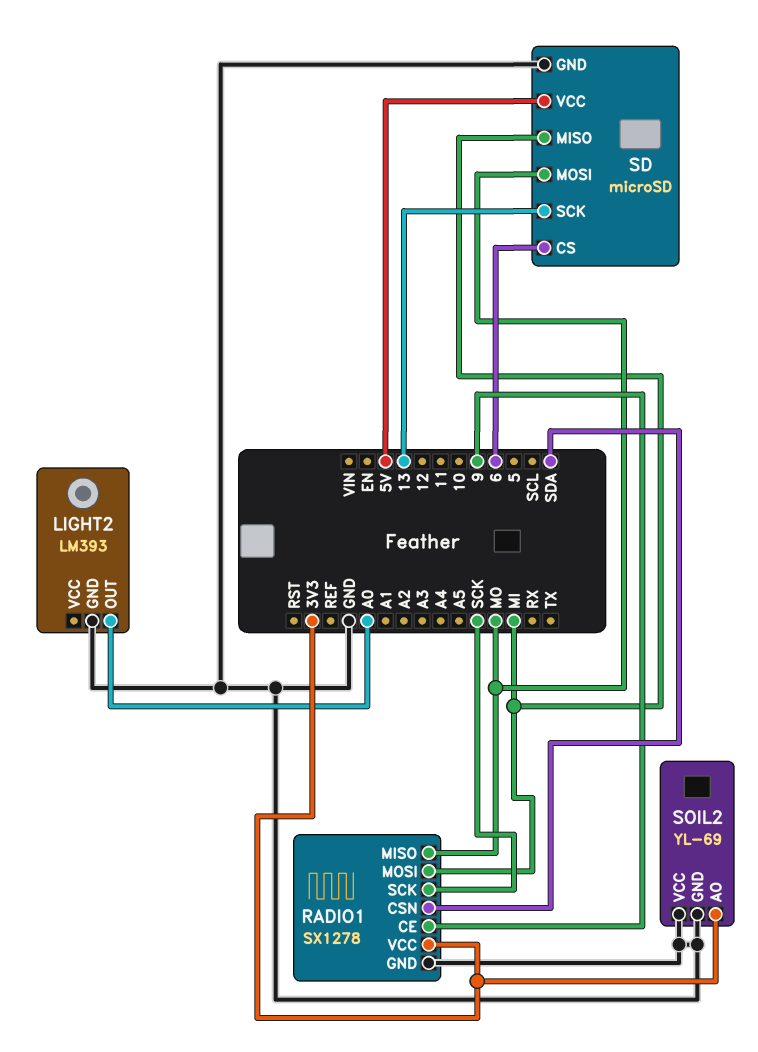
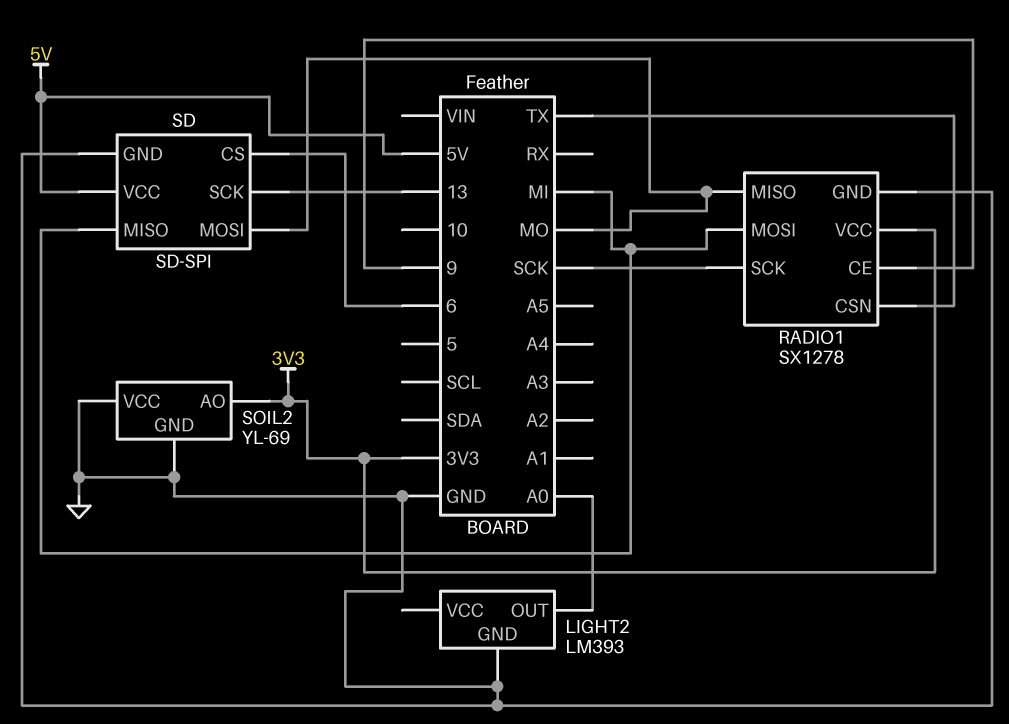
RADIO1 pin CSN: SDA -> TX
SD: microSD -> SD-SPI

